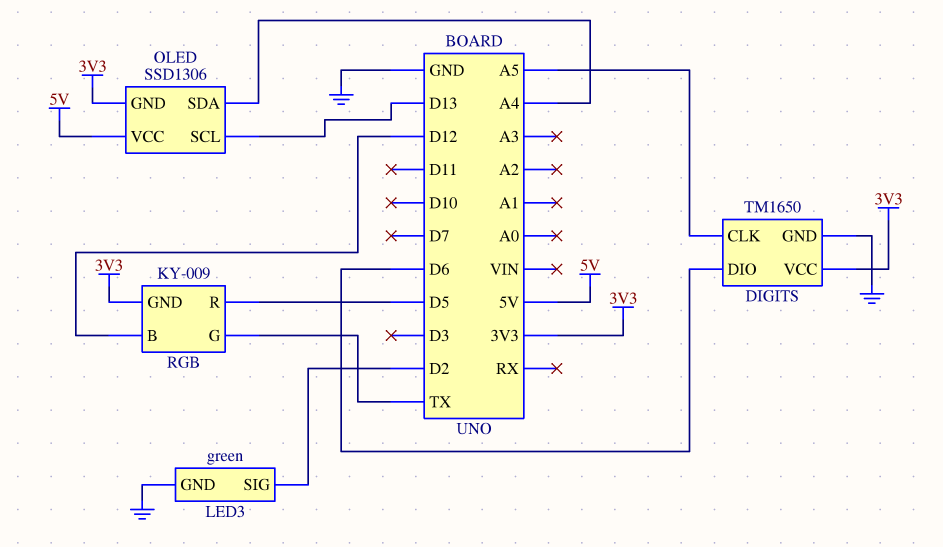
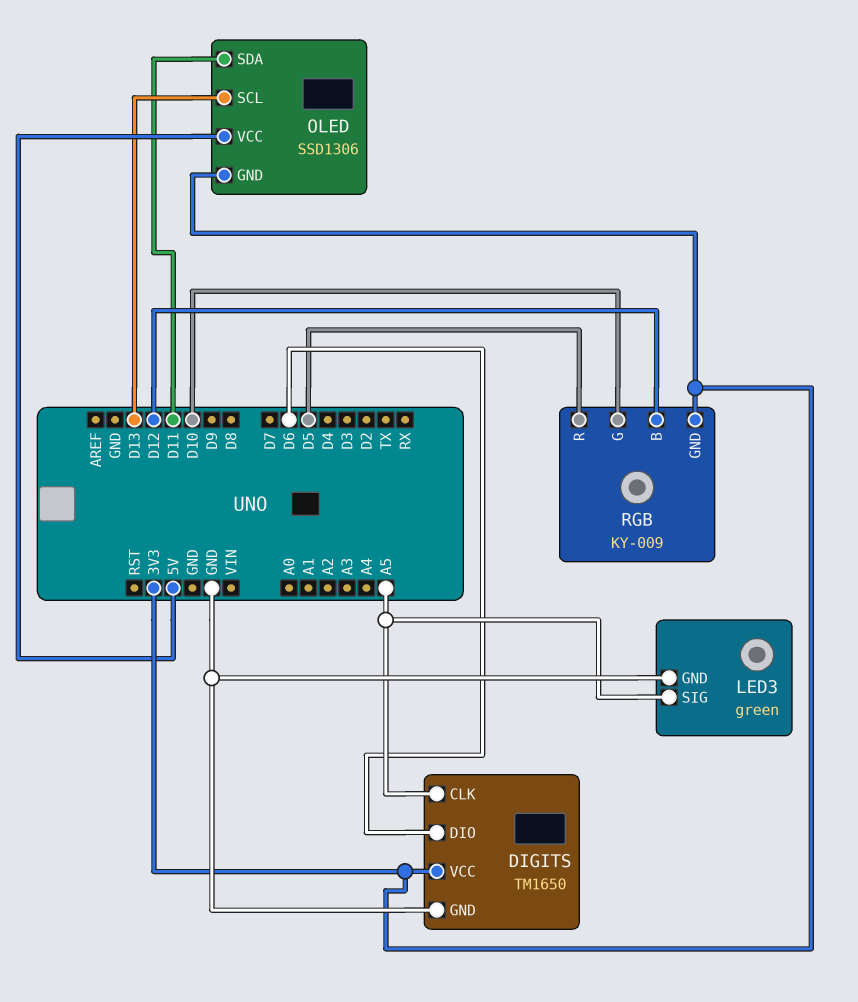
LED3 pin SIG: D2 -> A5
OLED pin SDA: A4 -> D11
RGB pin G: TX -> D10

